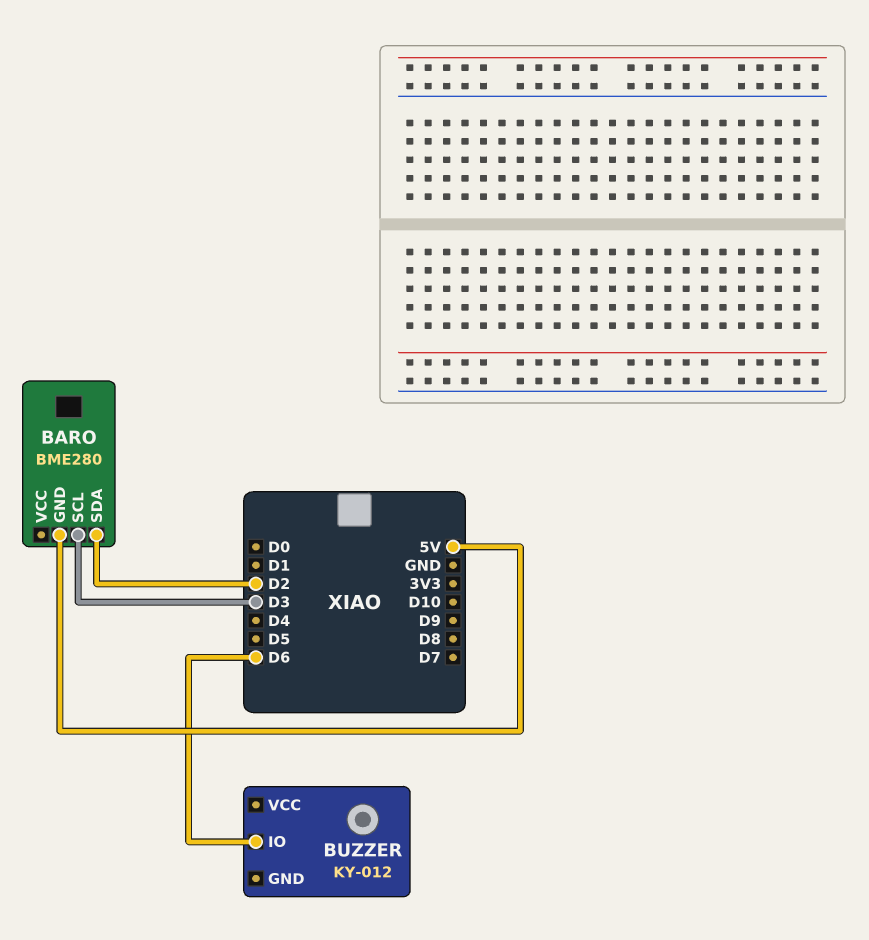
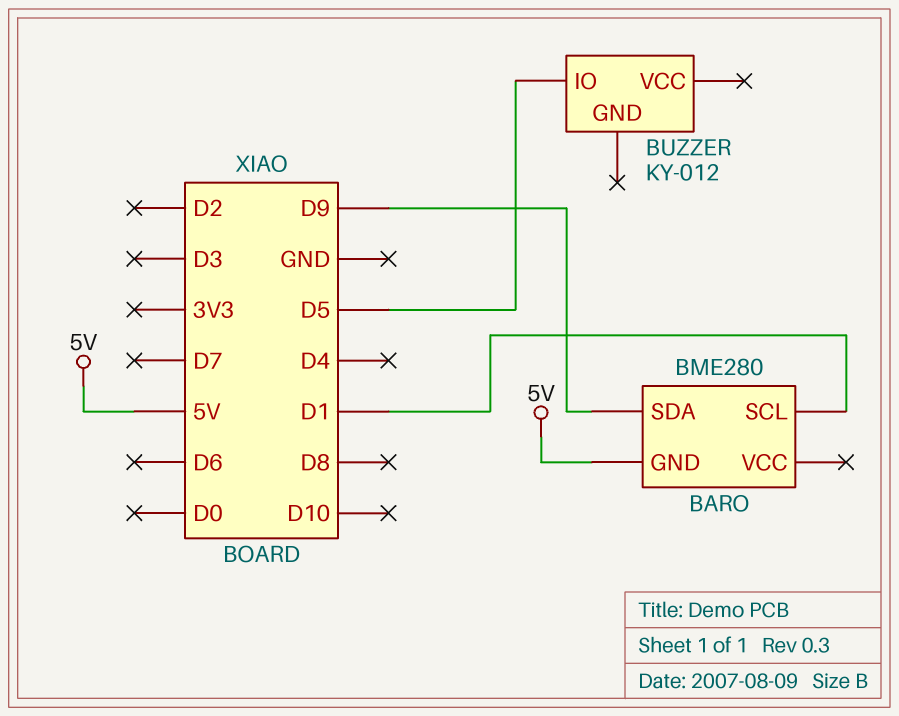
BARO pin SCL: D3 -> D1
BARO pin SDA: D2 -> D9
BUZZER pin IO: D6 -> D5

